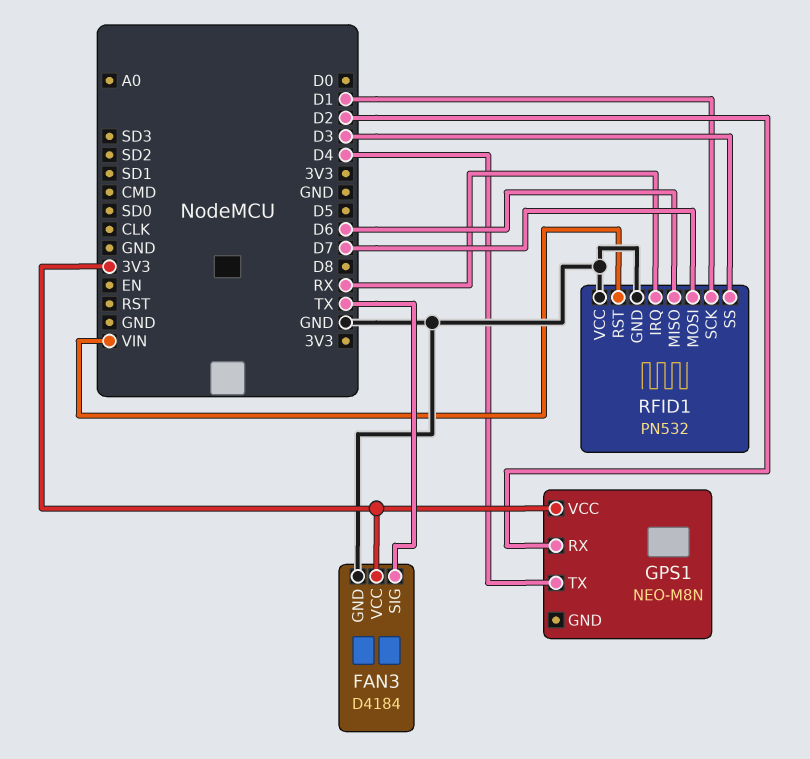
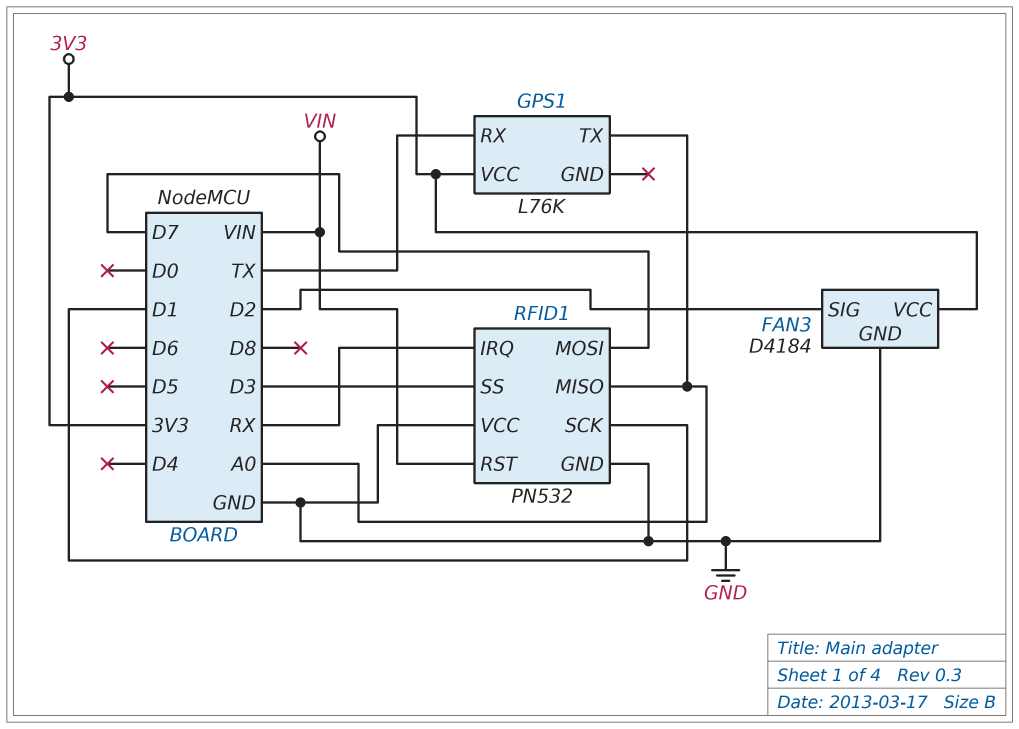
FAN3 pin SIG: TX -> D2
GPS1: NEO-M8N -> L76K
GPS1 pin RX: D2 -> TX
GPS1 pin TX: D4 -> A0
RFID1 pin MISO: D6 -> A0

